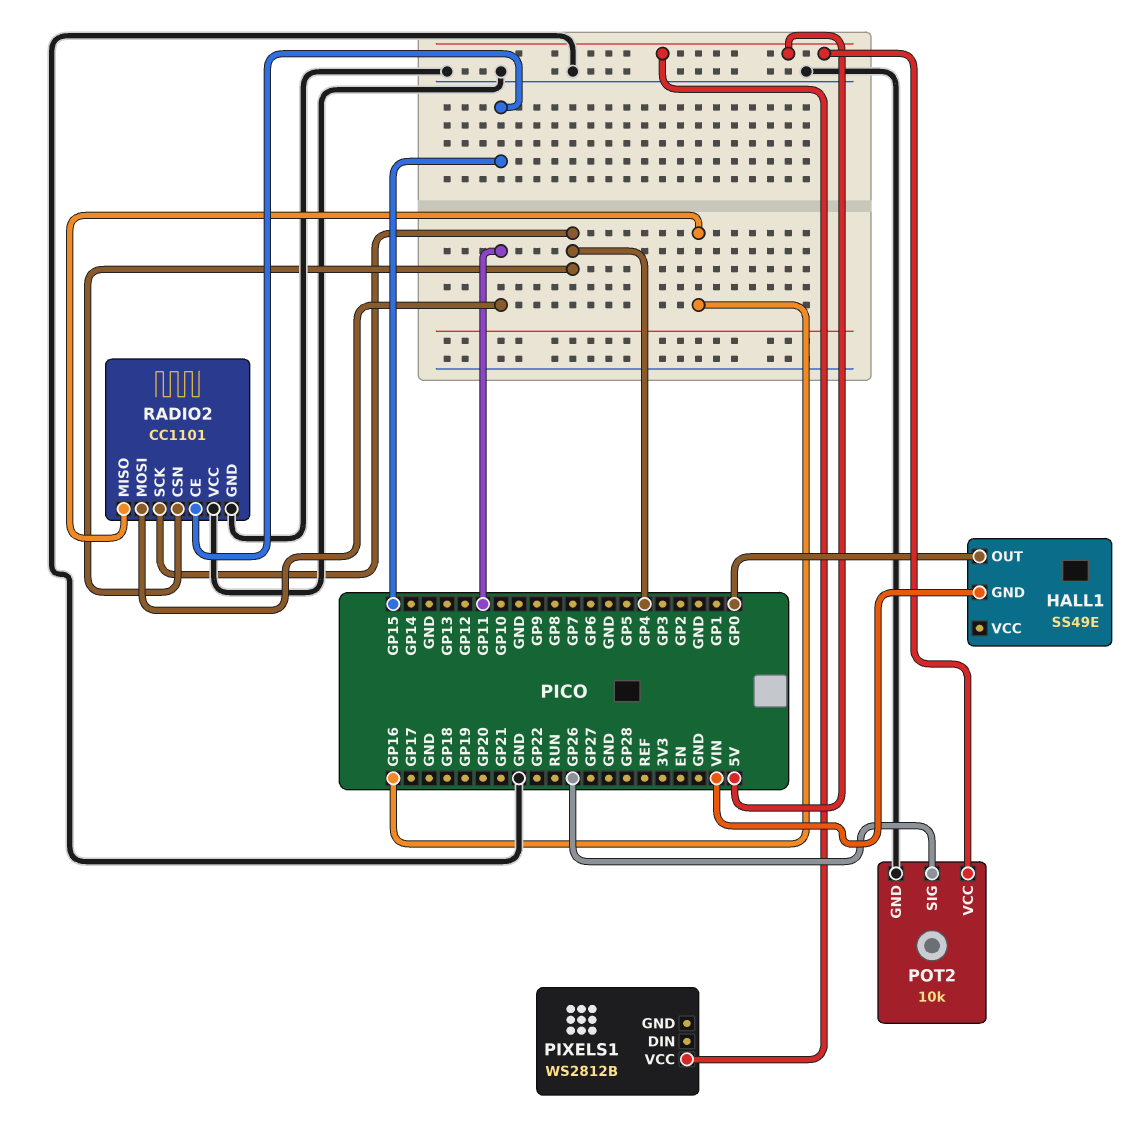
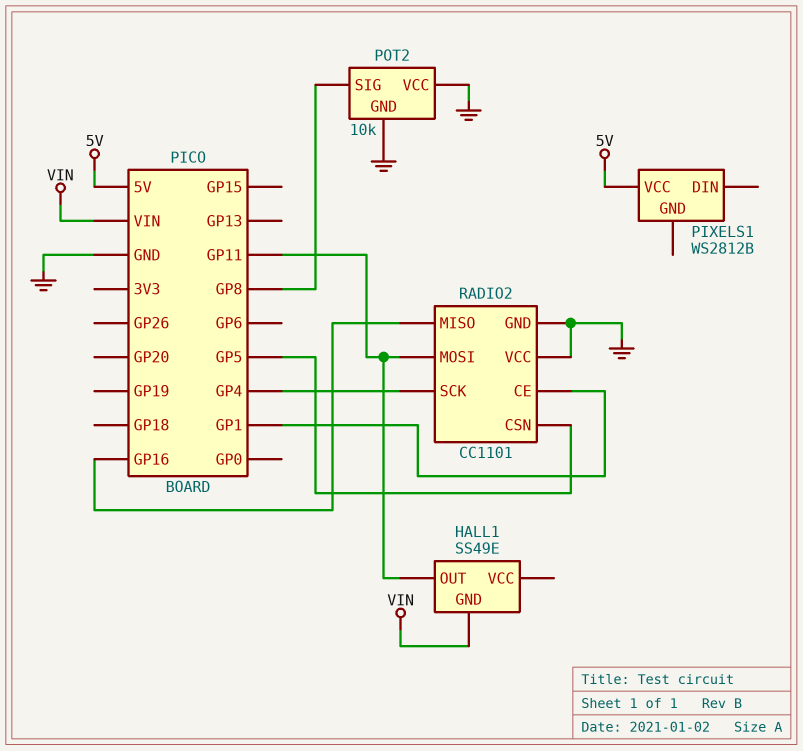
HALL1 pin OUT: GP0 -> GP11
POT2 pin SIG: GP26 -> GP8
POT2 pin VCC: 5V -> GND
RADIO2 pin CE: GP15 -> GP1
RADIO2 pin CSN: GP4 -> GP5

